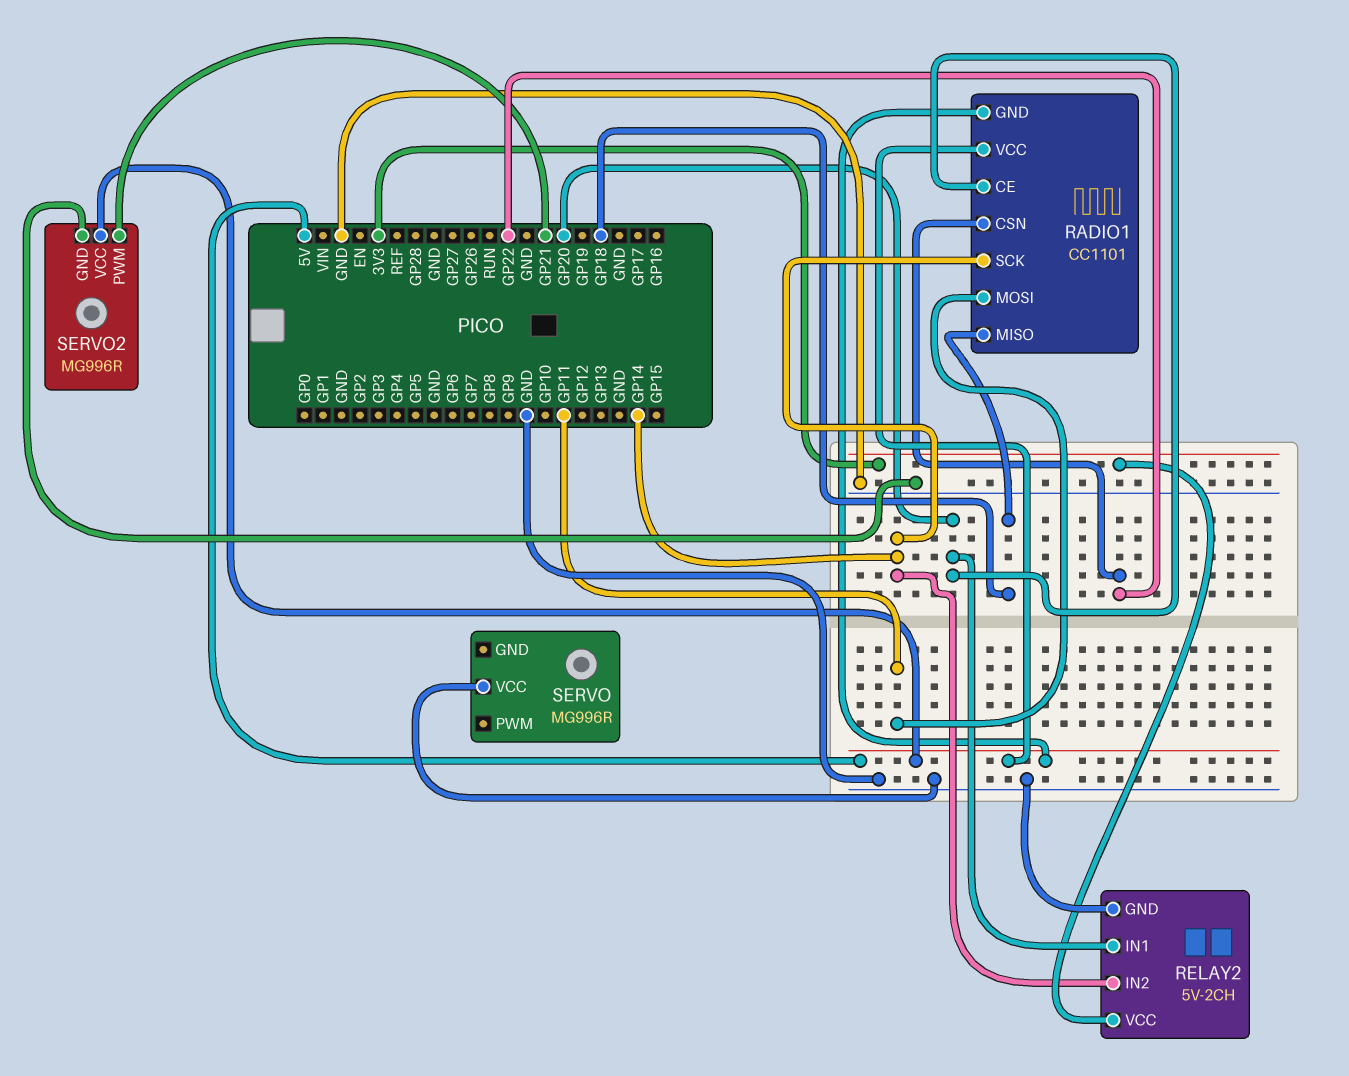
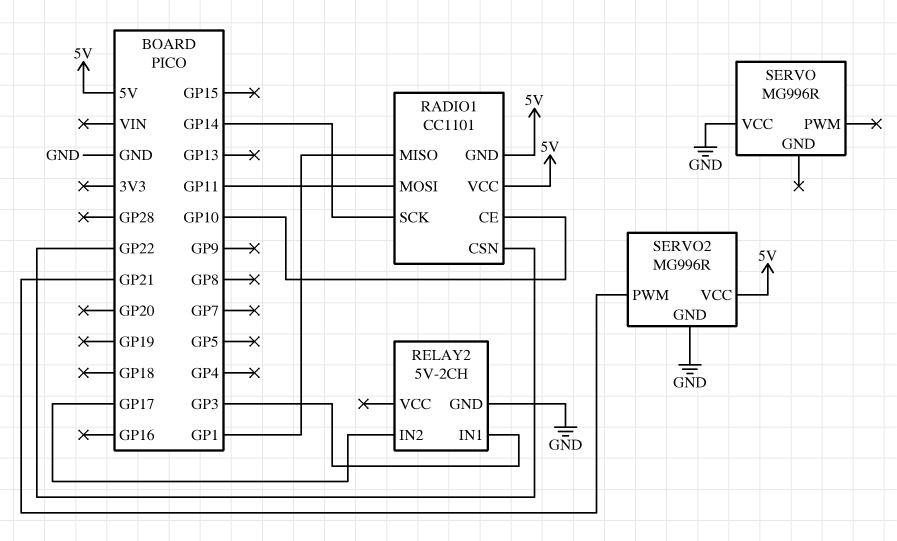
RADIO1 pin CE: GP20 -> GP10
RADIO1 pin MISO: GP18 -> GP1
RELAY2 pin IN1: GP20 -> GP3
RELAY2 pin IN2: GP14 -> GP17
RELAY2 pin VCC: 3V3 -> none

